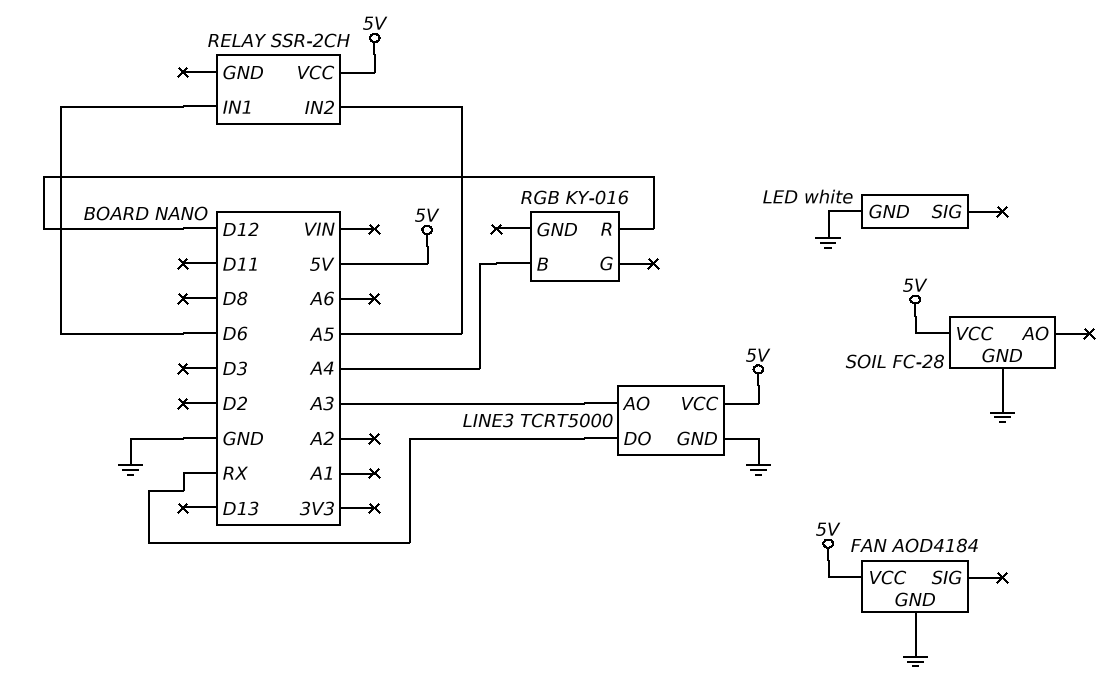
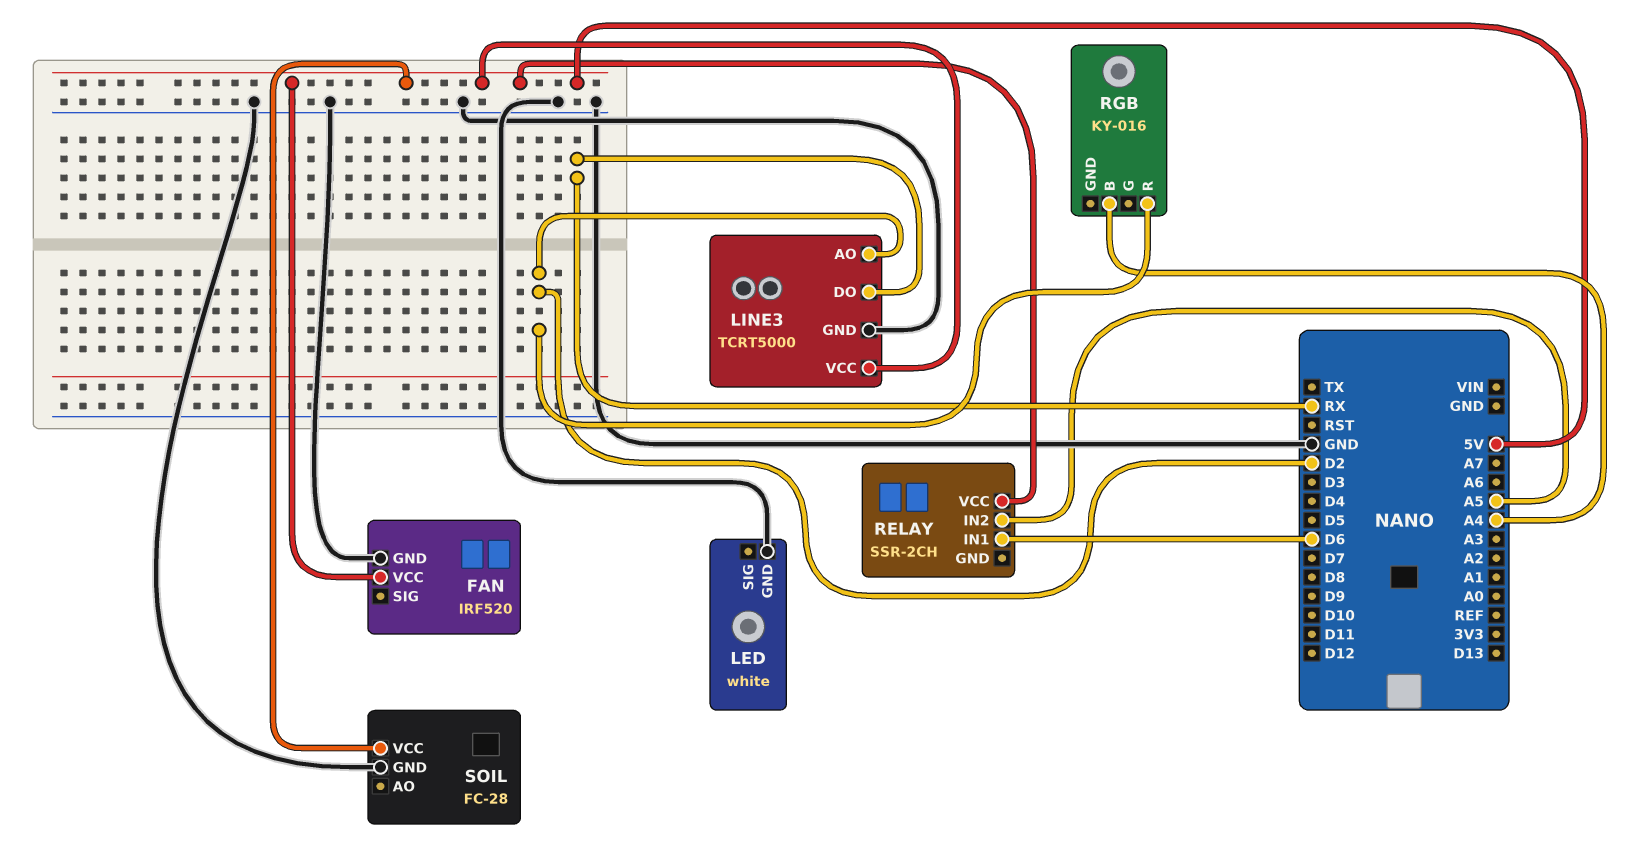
FAN: AOD4184 -> IRF520
LINE3 pin AO: A3 -> D2
RGB pin R: D12 -> D2

